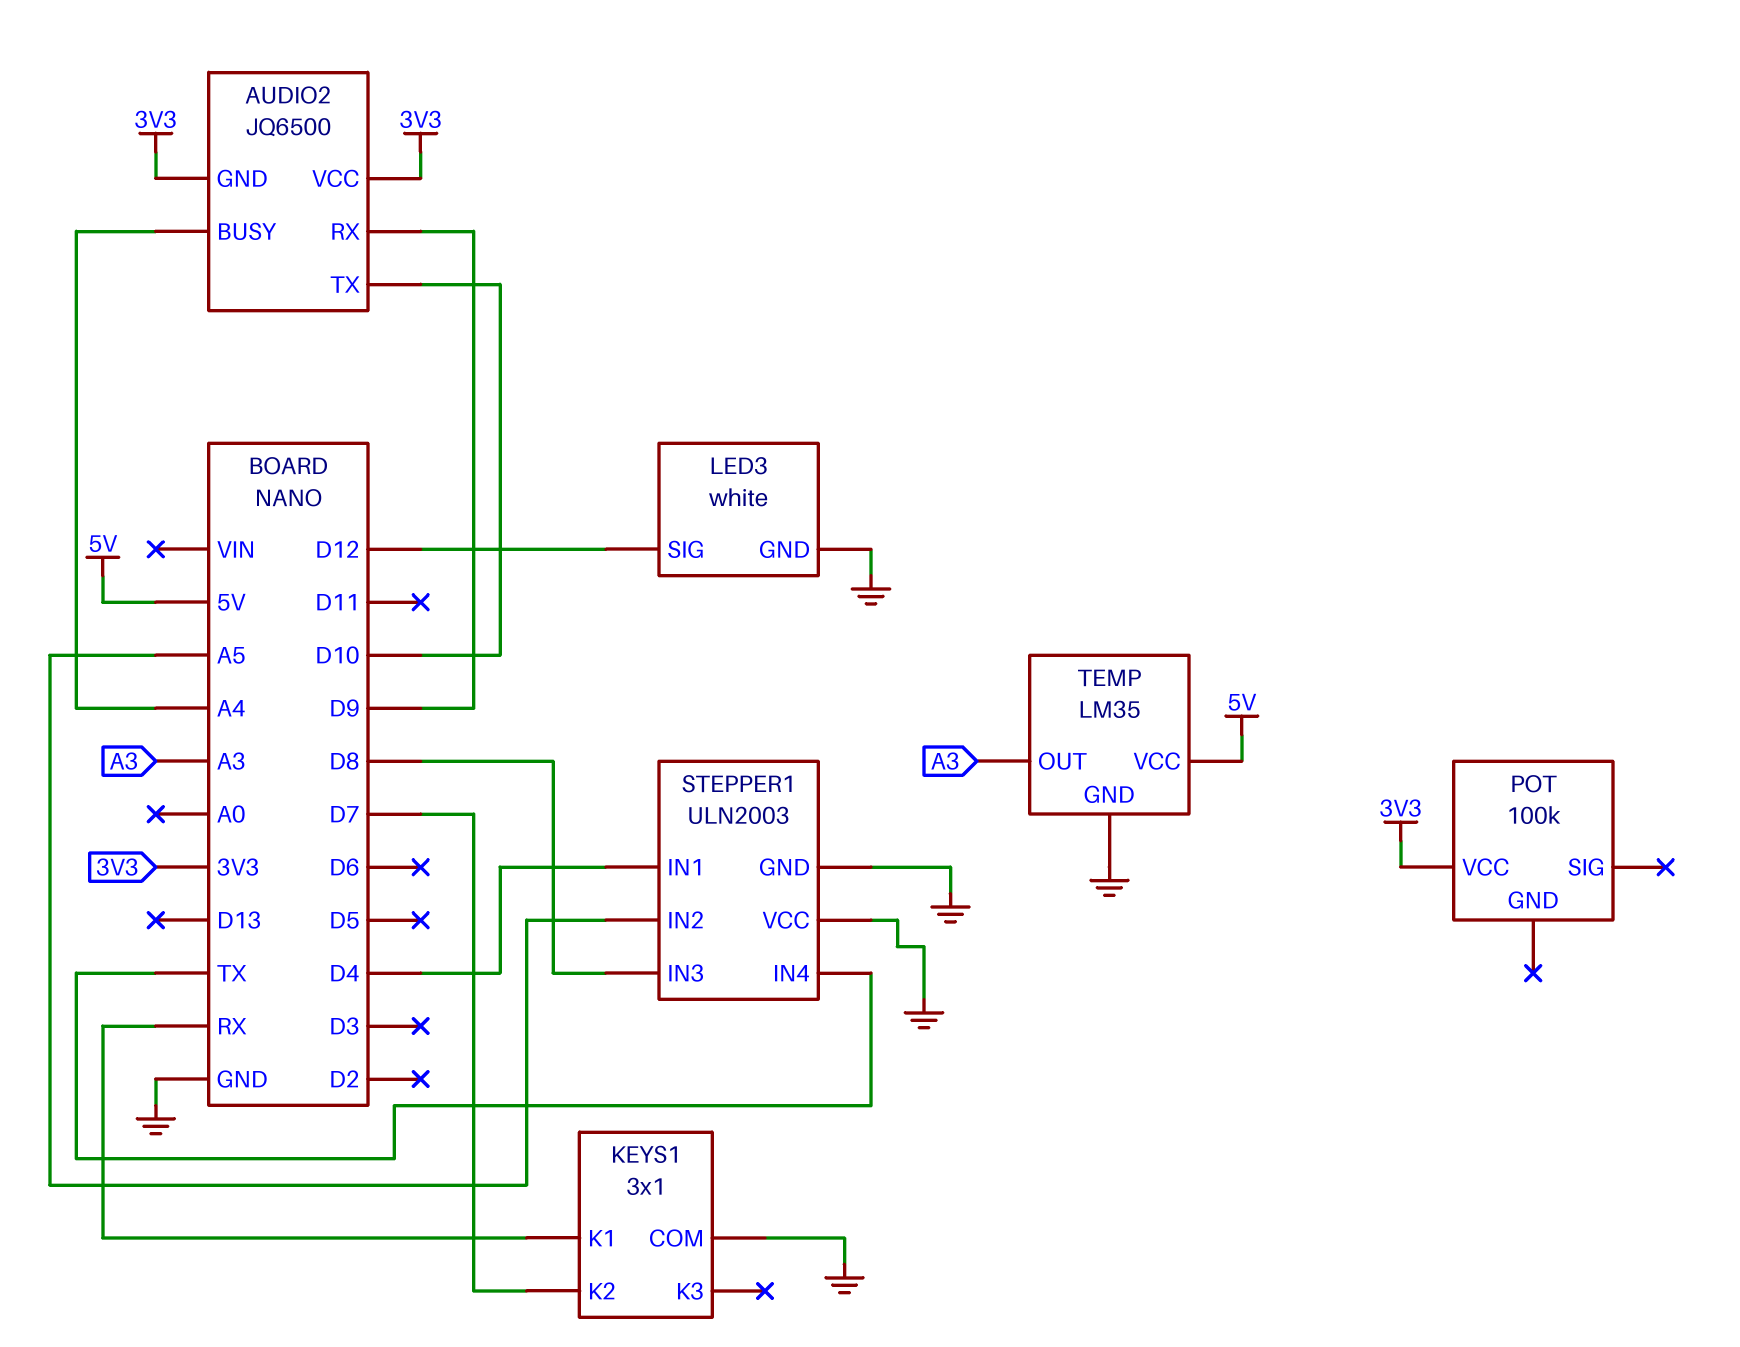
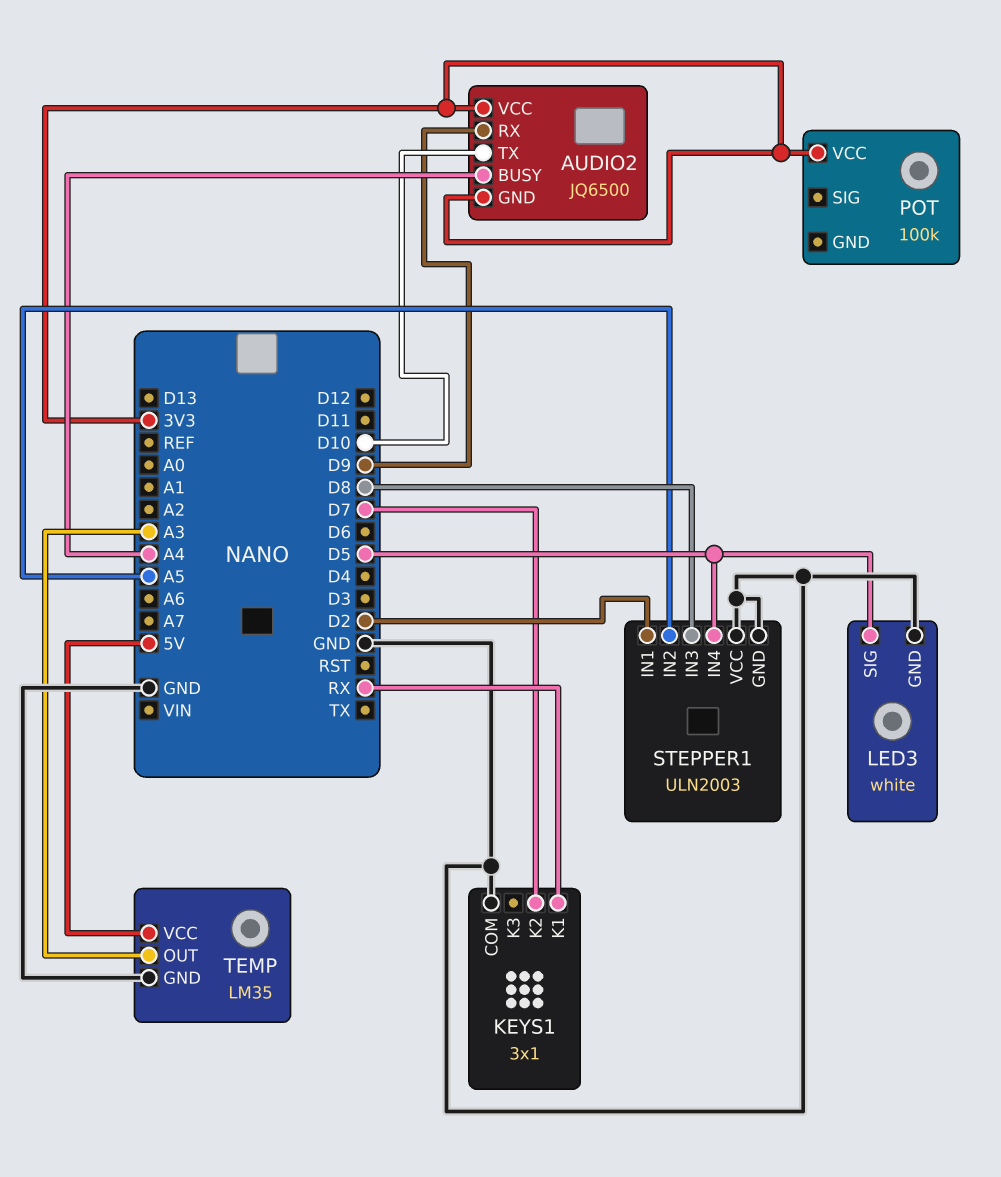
LED3 pin SIG: D12 -> D5
STEPPER1 pin IN1: D4 -> D2
STEPPER1 pin IN4: TX -> D5

